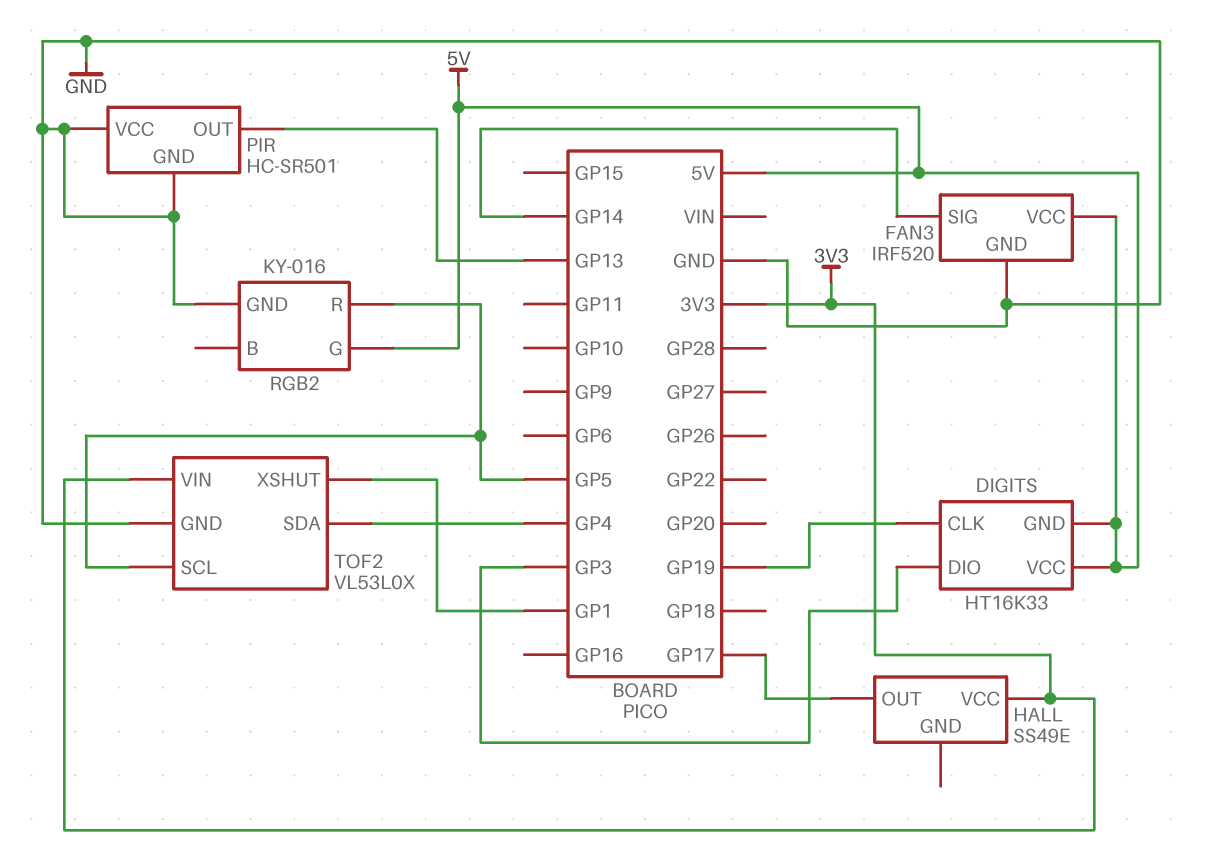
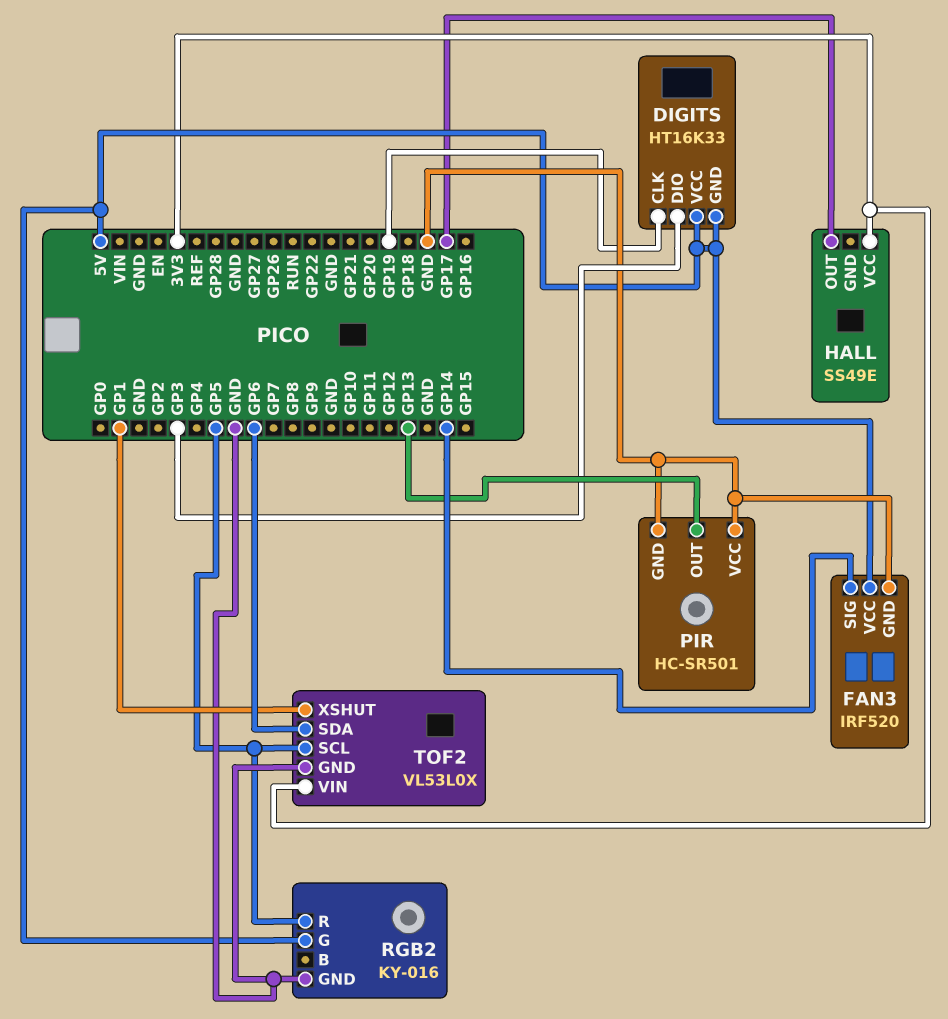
TOF2 pin SDA: GP4 -> GP6

